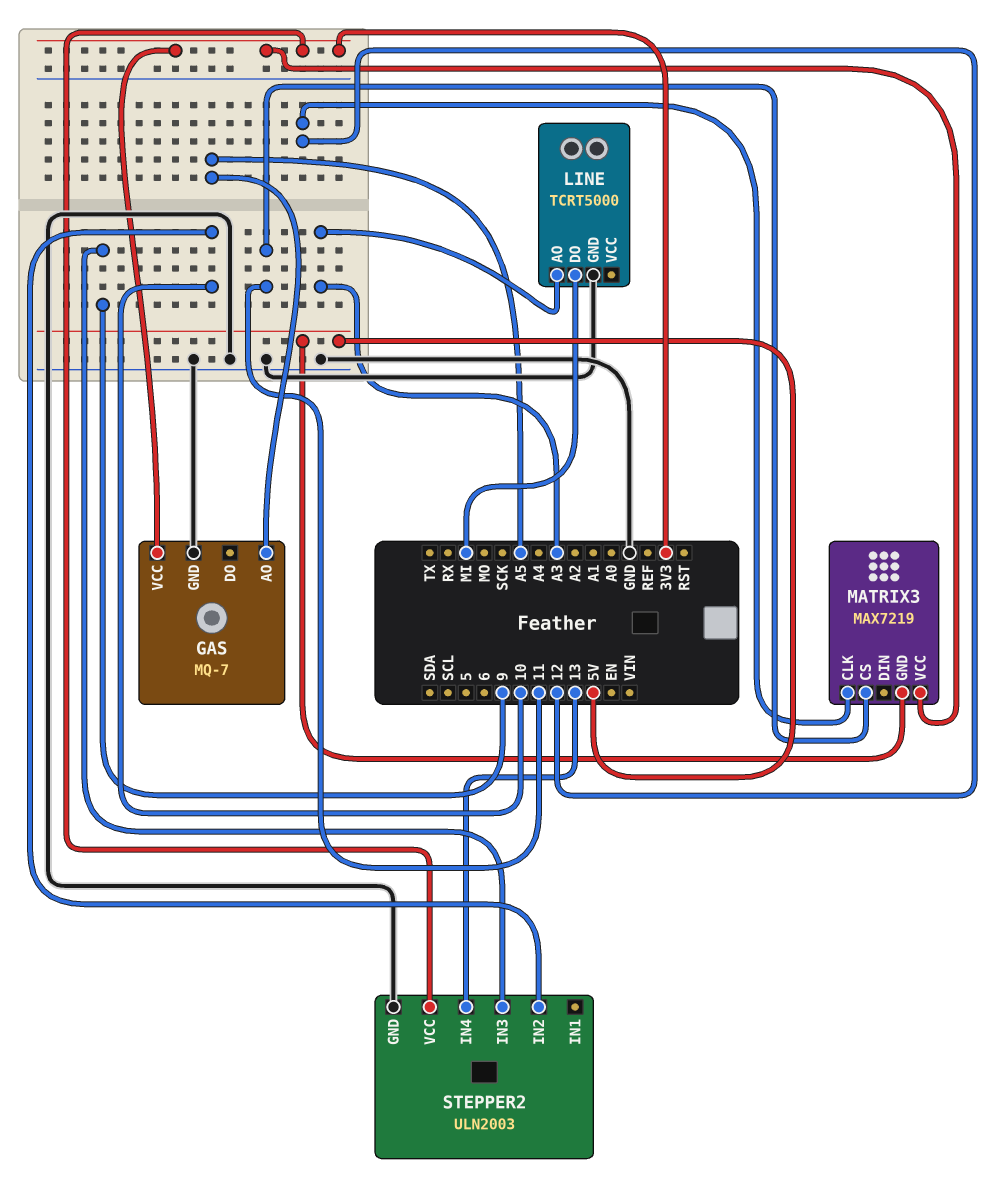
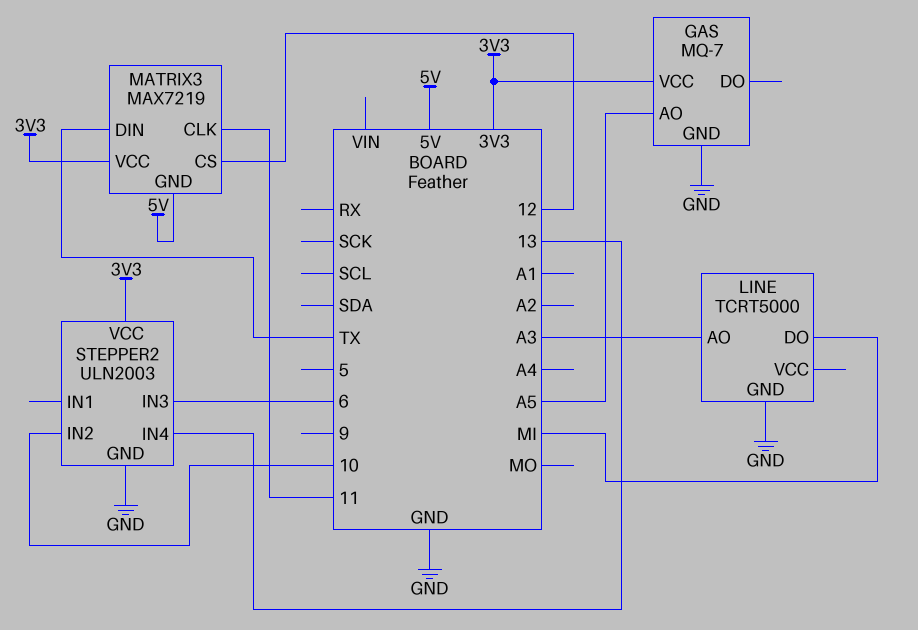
MATRIX3 pin CLK: 12 -> 11
MATRIX3 pin CS: 11 -> 12
MATRIX3 pin DIN: none -> TX
STEPPER2 pin IN3: 9 -> 6

